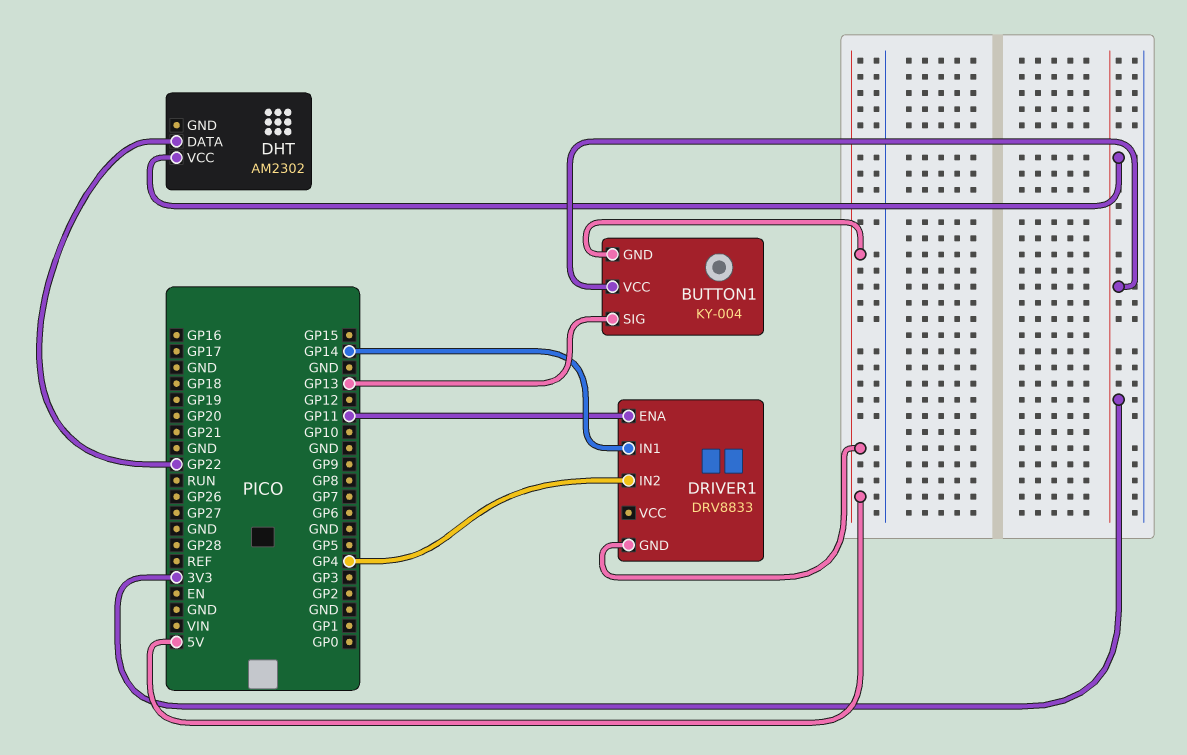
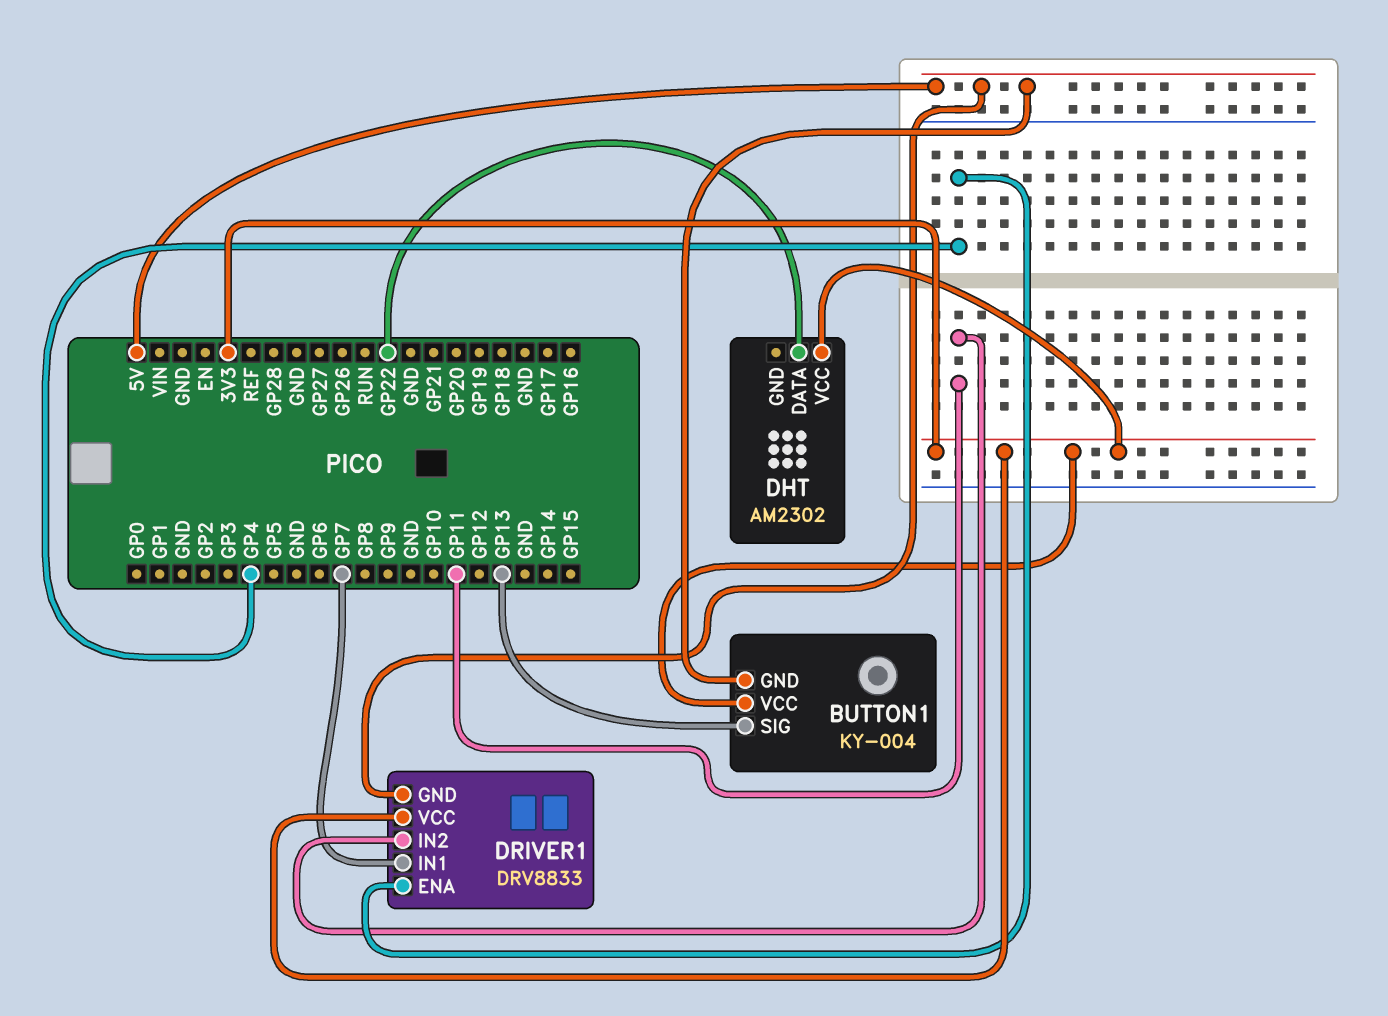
DRIVER1 pin ENA: GP11 -> GP4
DRIVER1 pin IN1: GP14 -> GP7
DRIVER1 pin IN2: GP4 -> GP11
DRIVER1 pin VCC: none -> 3V3

